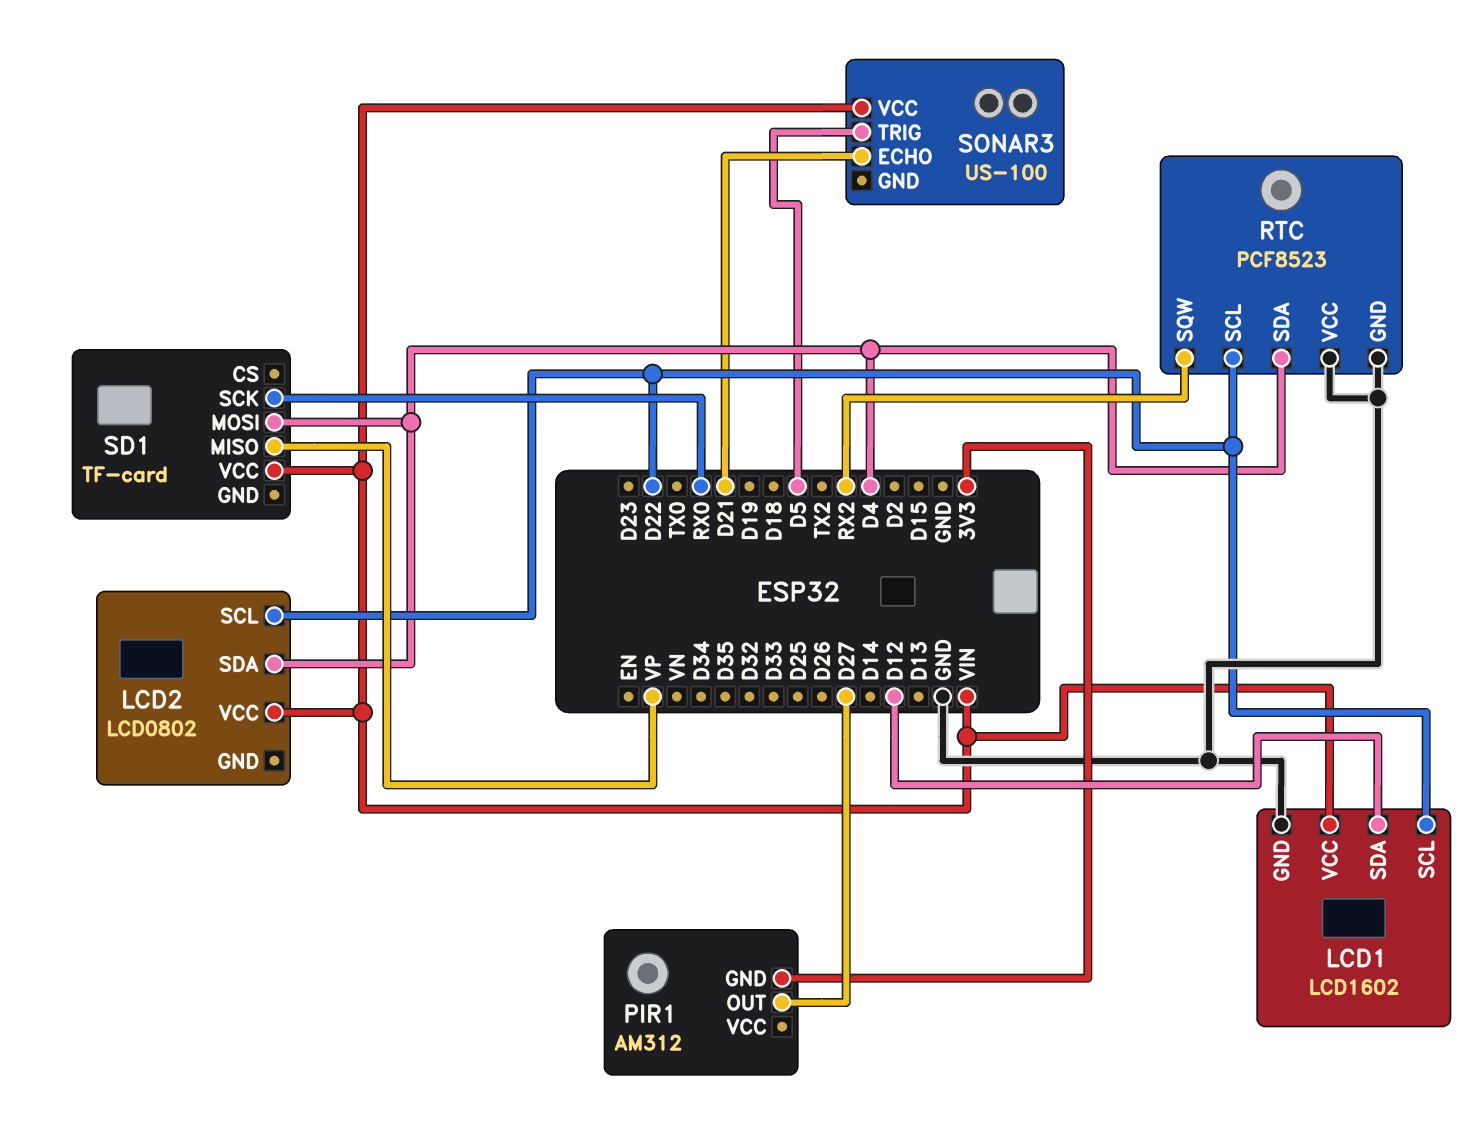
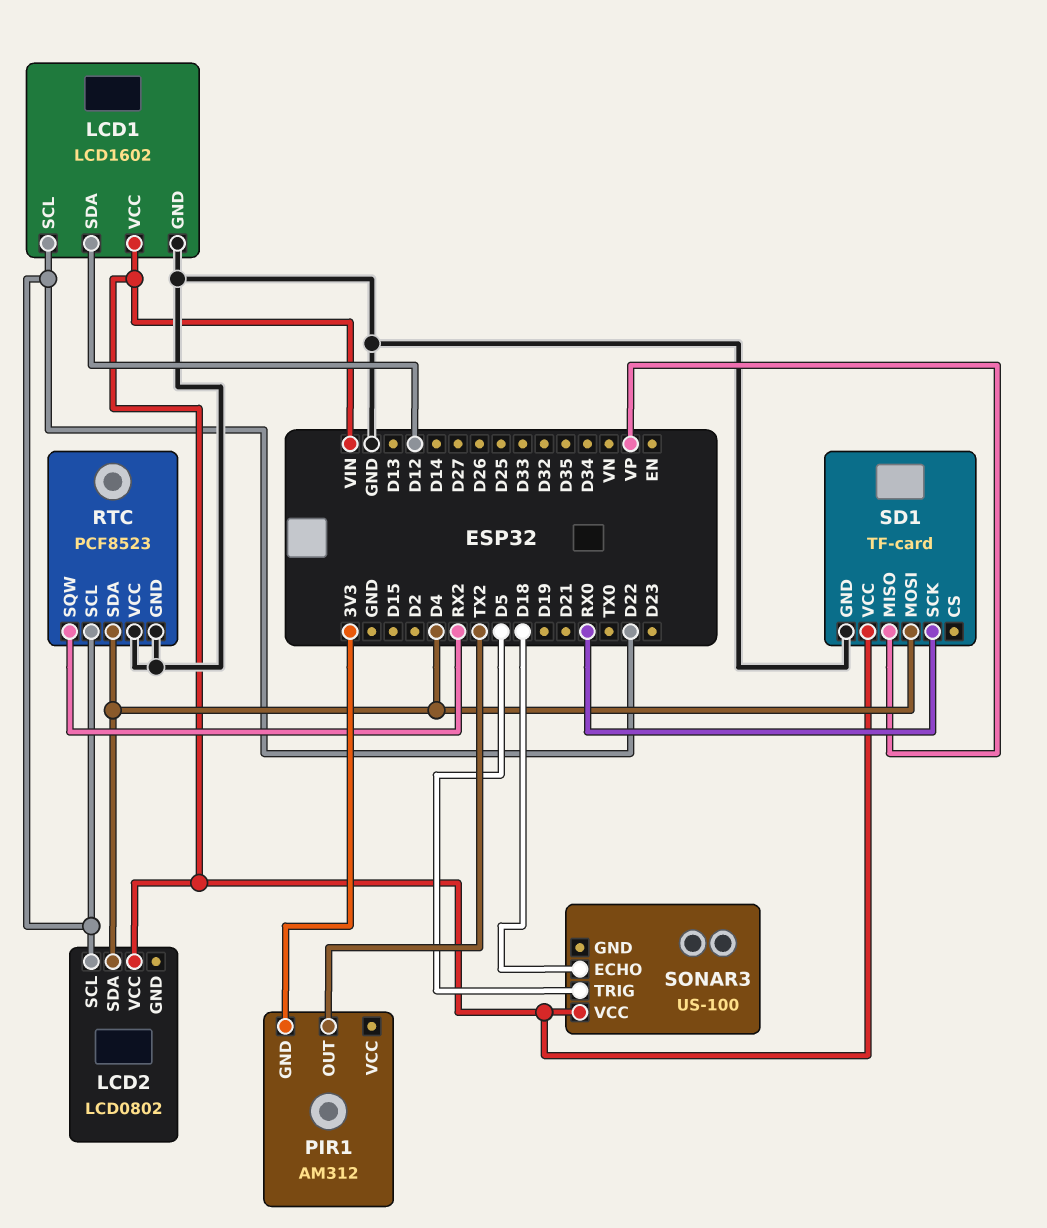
PIR1 pin OUT: D27 -> TX2
SD1 pin GND: none -> GND
SONAR3 pin ECHO: D21 -> D18

